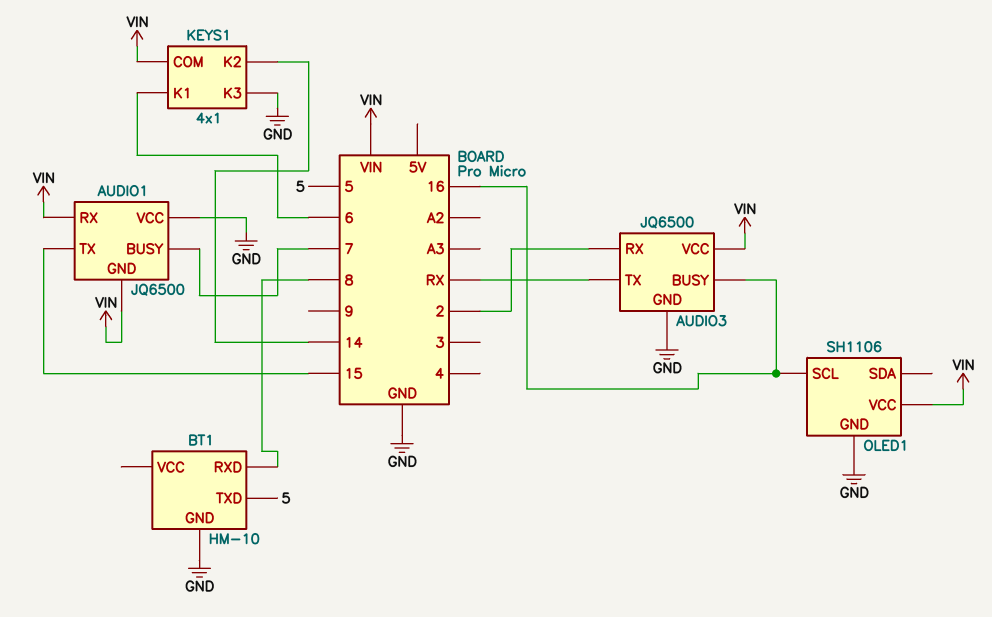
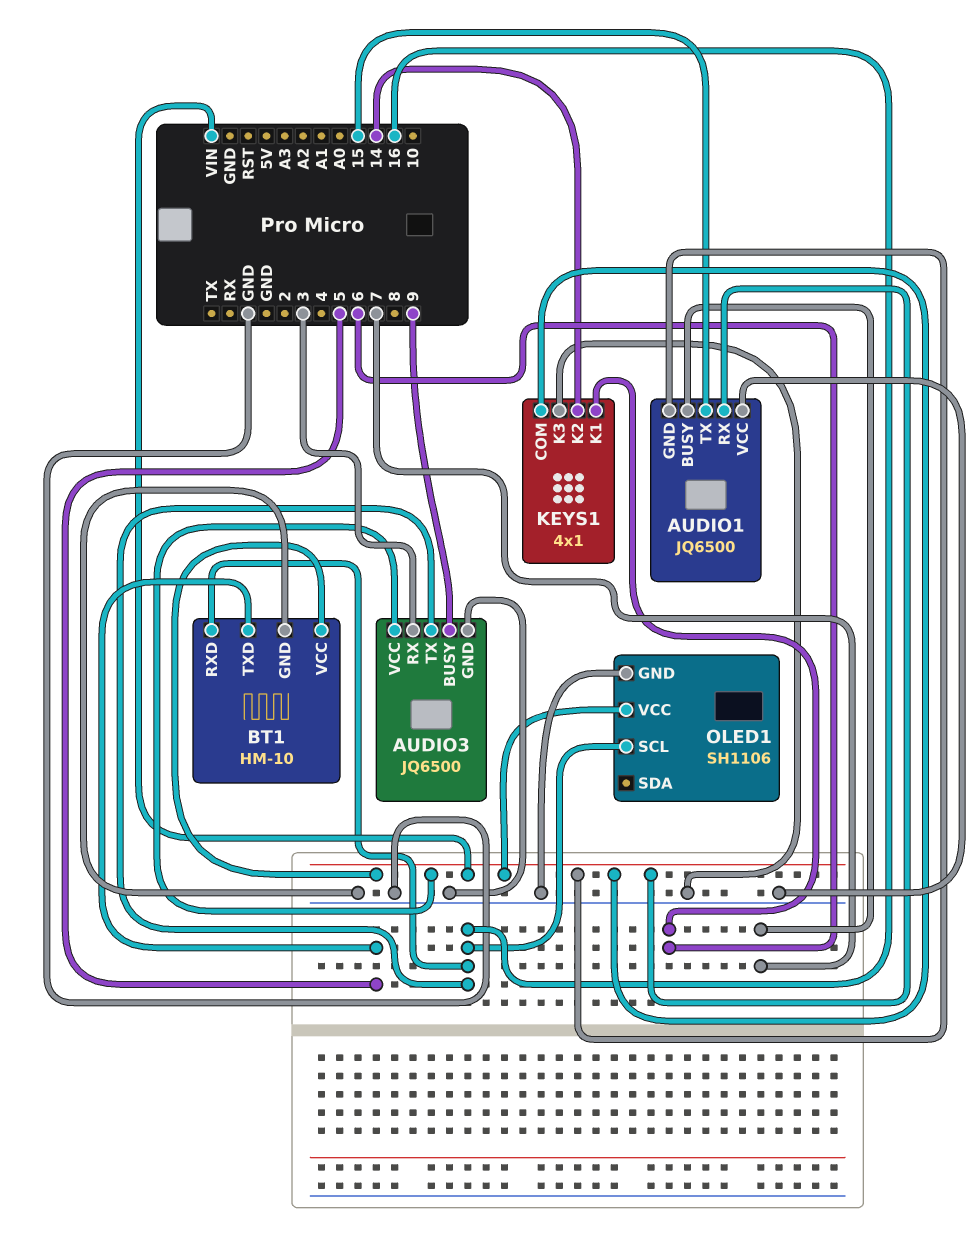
AUDIO3 pin BUSY: 16 -> 9
AUDIO3 pin RX: 2 -> 3
AUDIO3 pin TX: RX -> 16
BT1 pin RXD: 8 -> 16
BT1 pin VCC: none -> VIN

